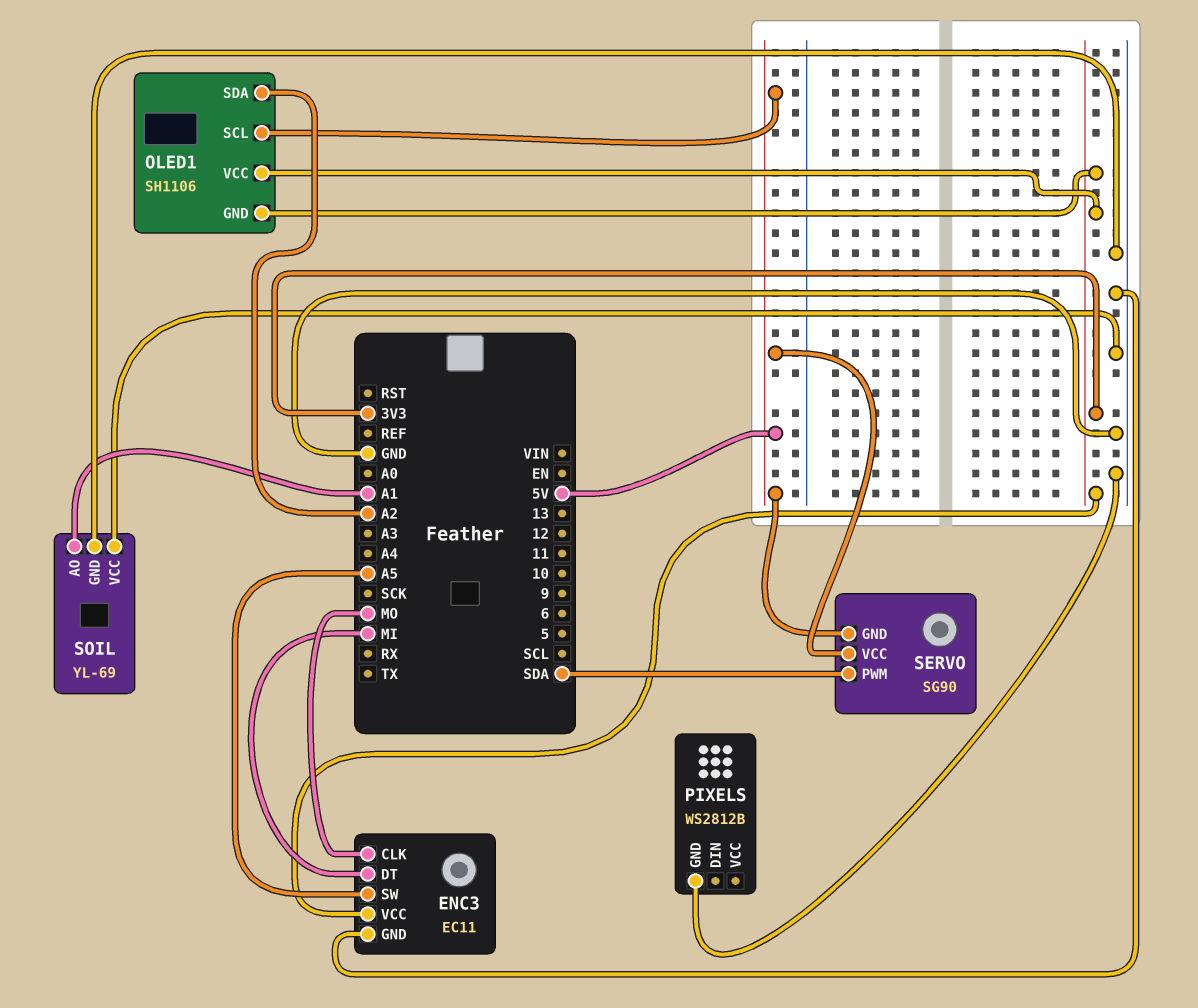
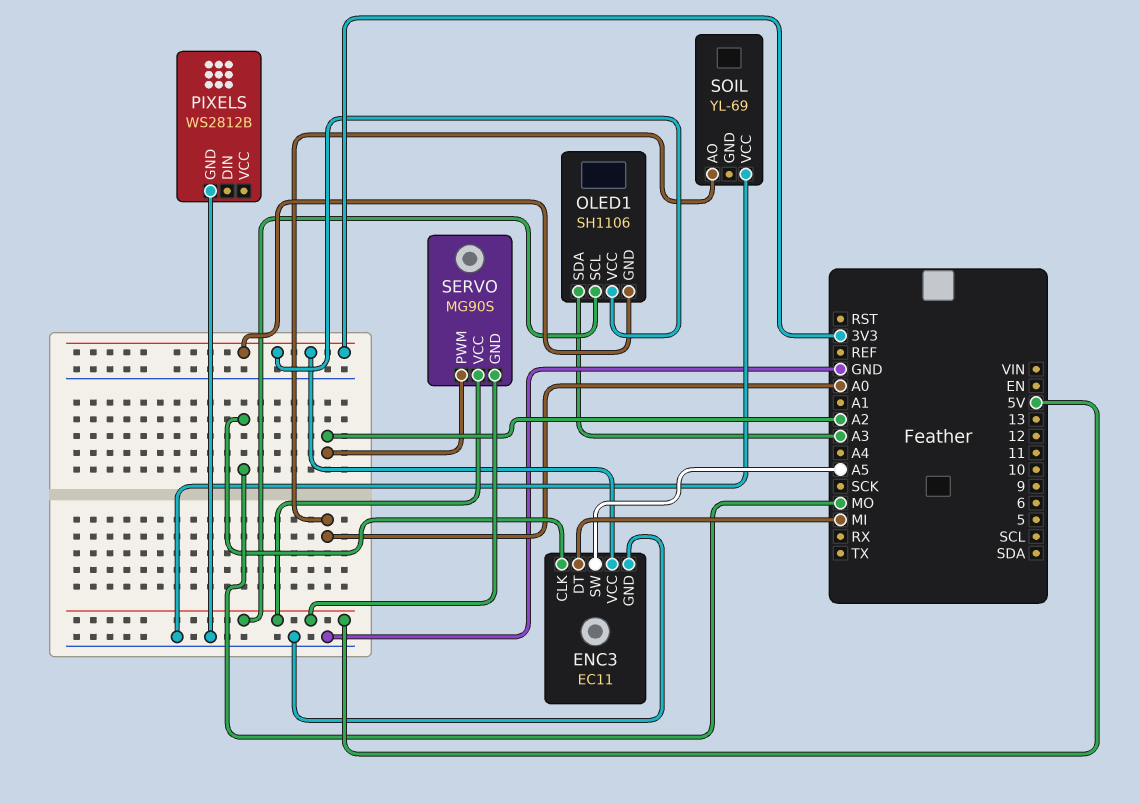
OLED1 pin SDA: A2 -> A3
SERVO: SG90 -> MG90S
SERVO pin PWM: SDA -> A2
SOIL pin AO: A1 -> A0
SOIL pin GND: GND -> none

